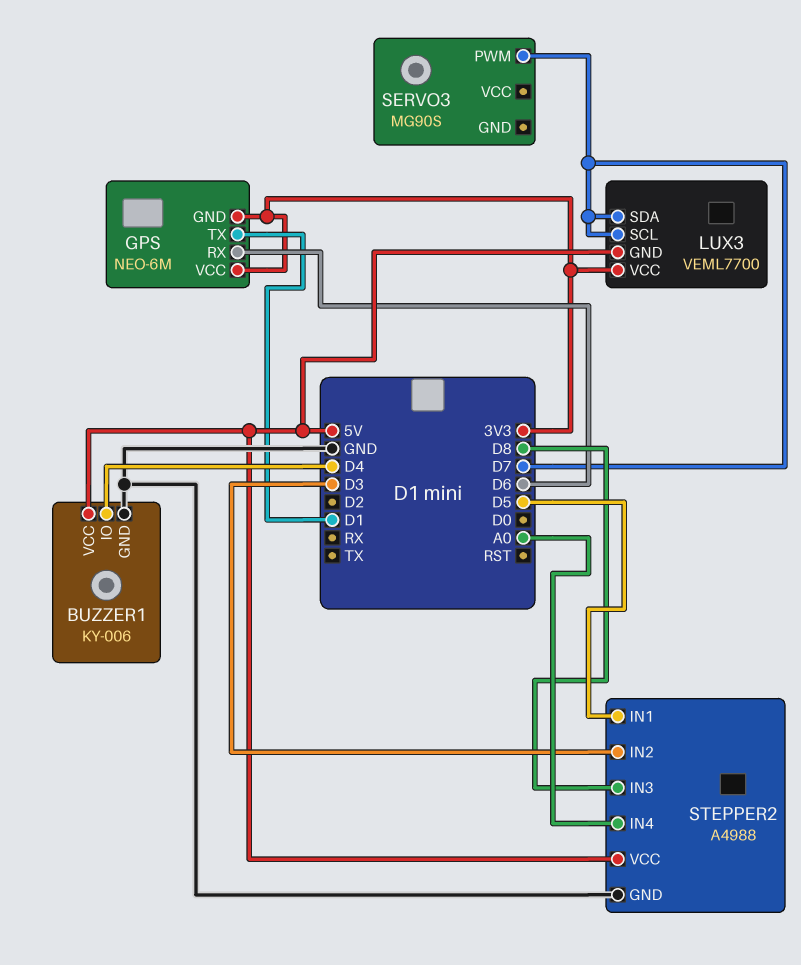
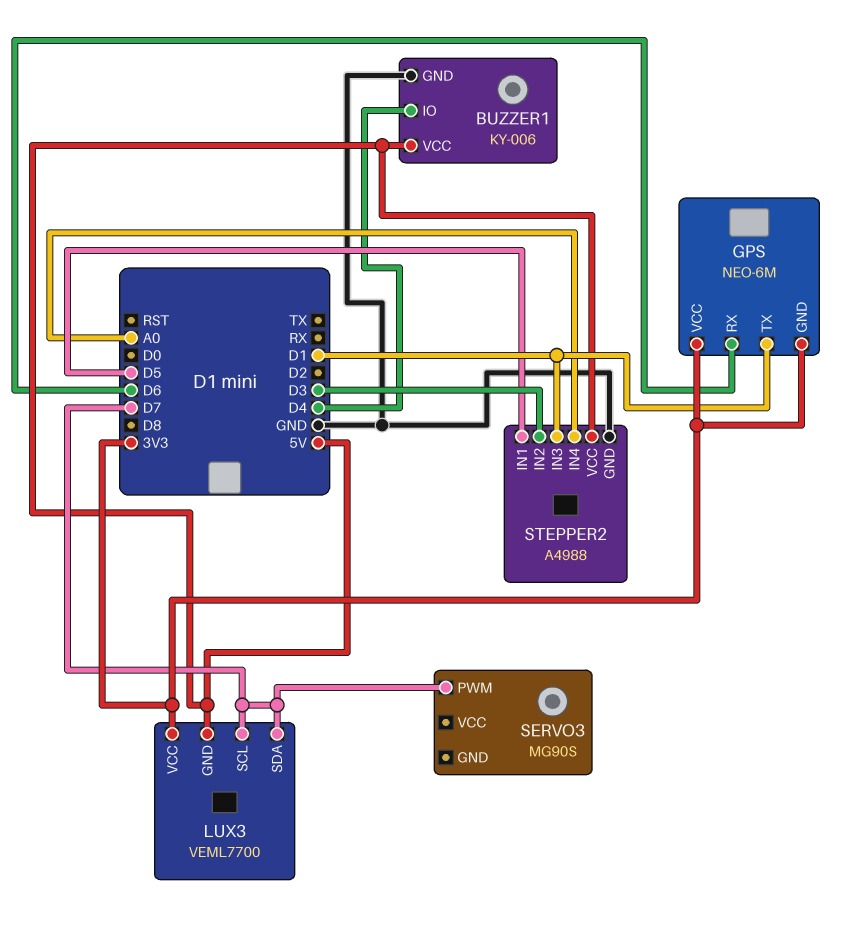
STEPPER2 pin IN3: D8 -> D1

